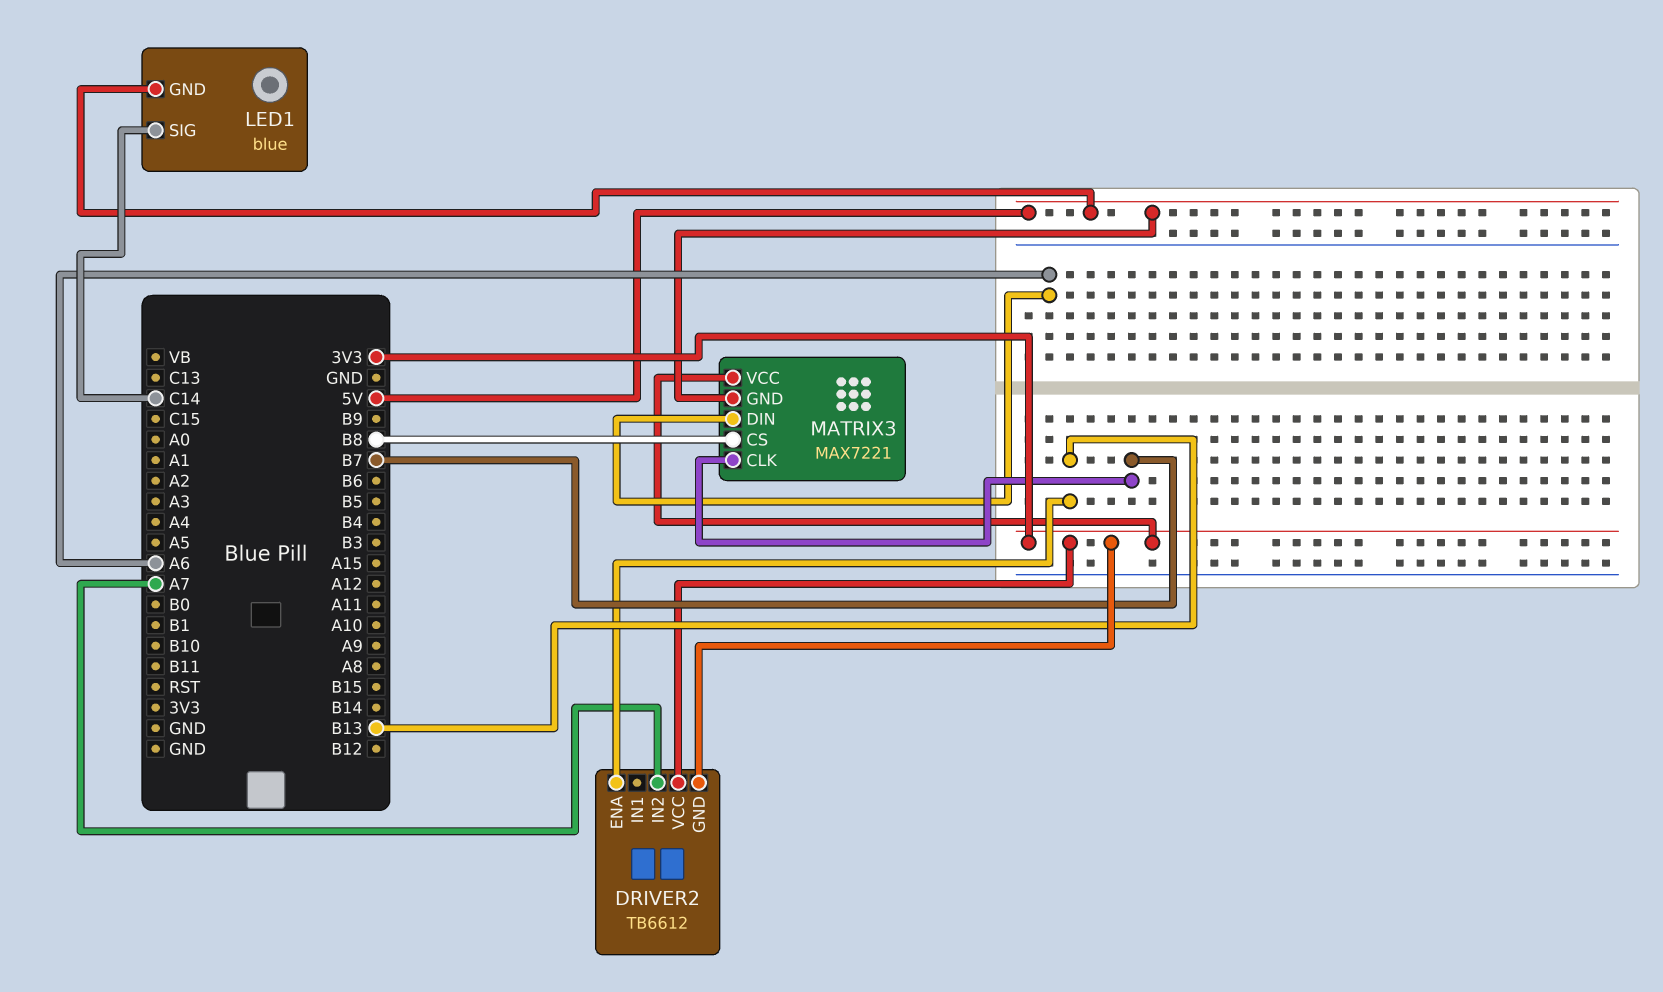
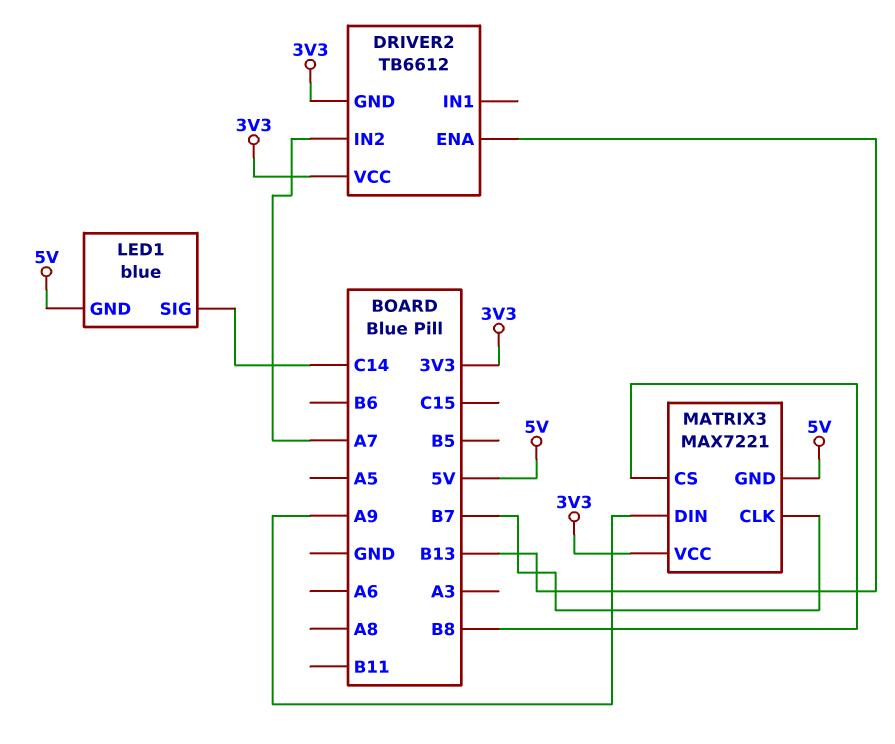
MATRIX3 pin DIN: A6 -> A9

